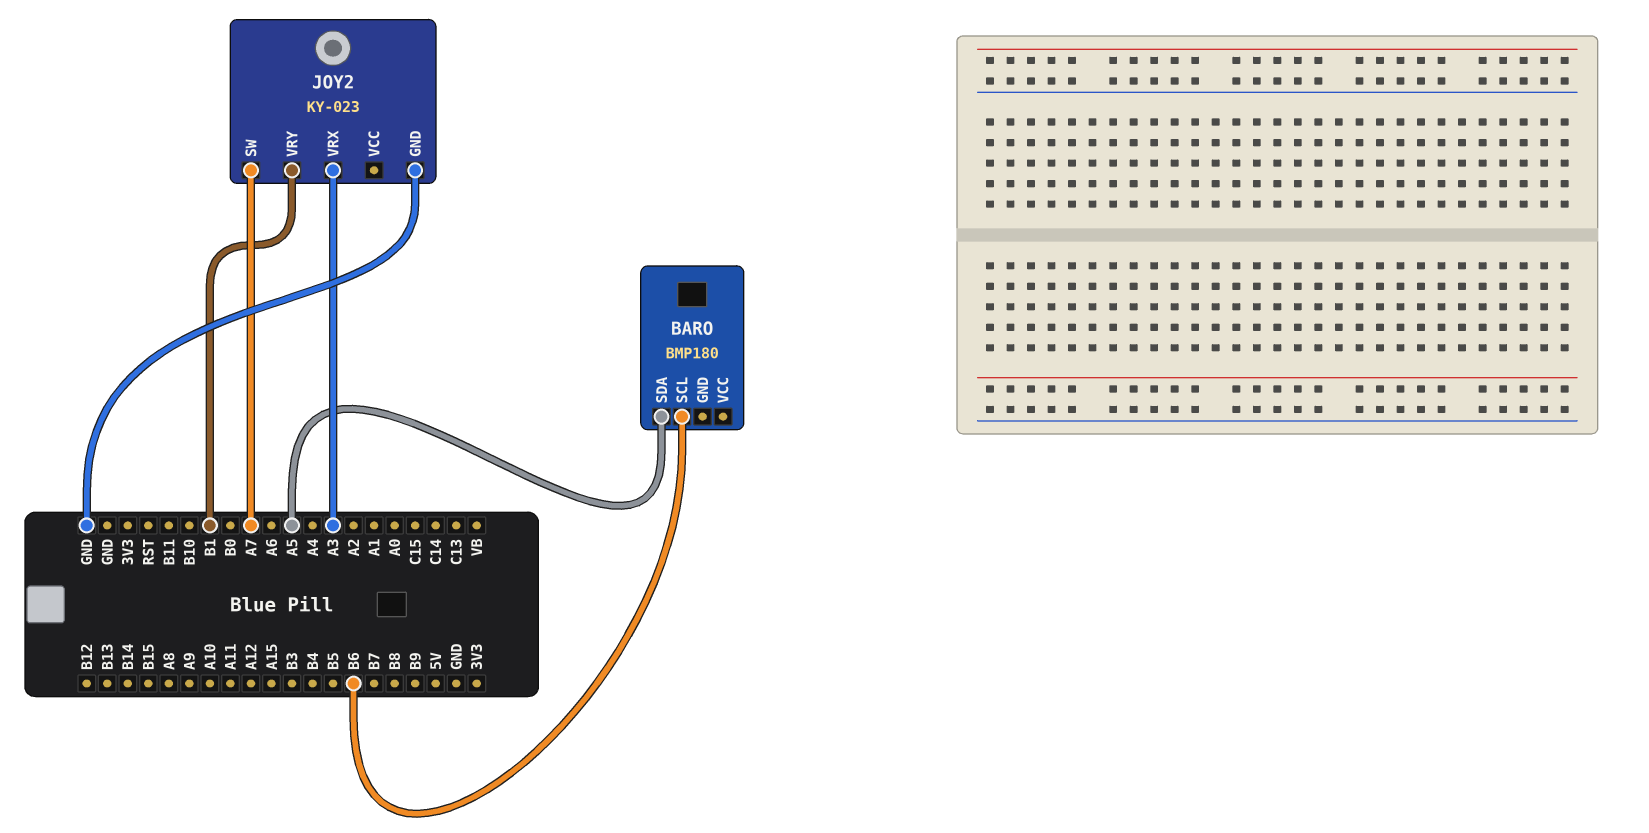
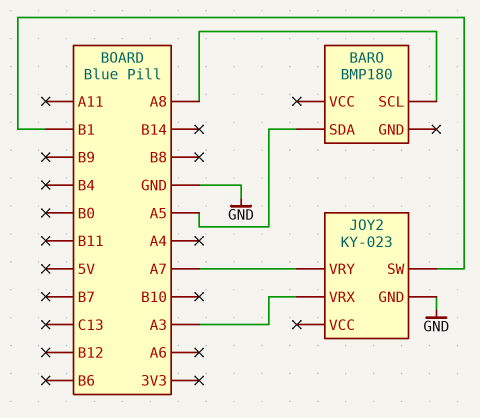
BARO pin SCL: B6 -> A8
JOY2 pin SW: A7 -> B1
JOY2 pin VRY: B1 -> A7

